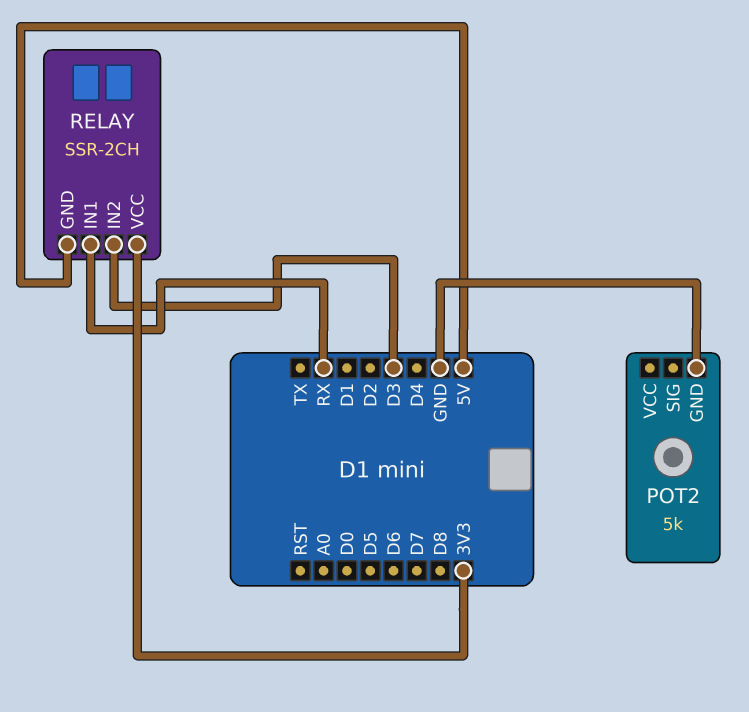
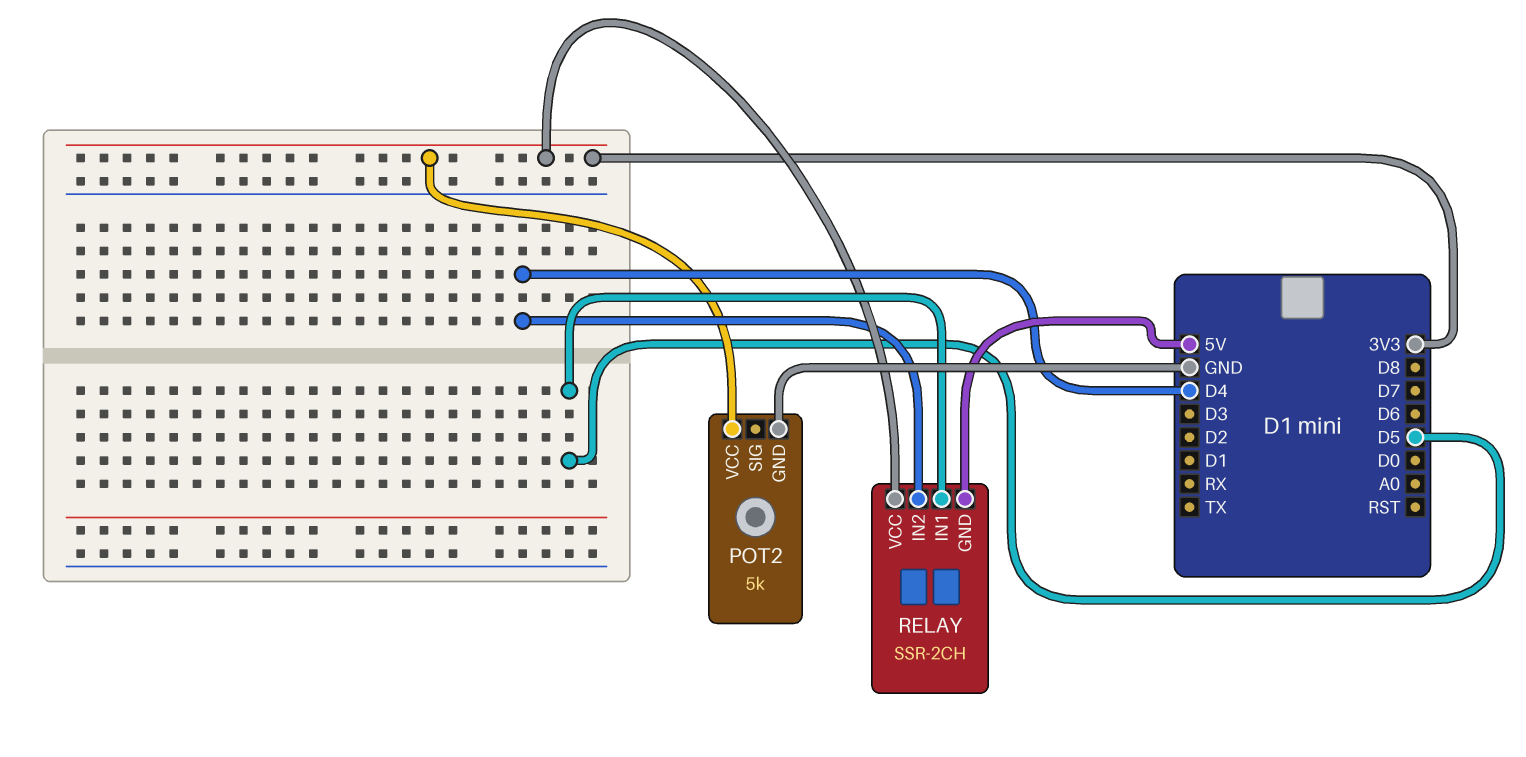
POT2 pin VCC: none -> 3V3
RELAY pin IN1: RX -> D5
RELAY pin IN2: D3 -> D4

